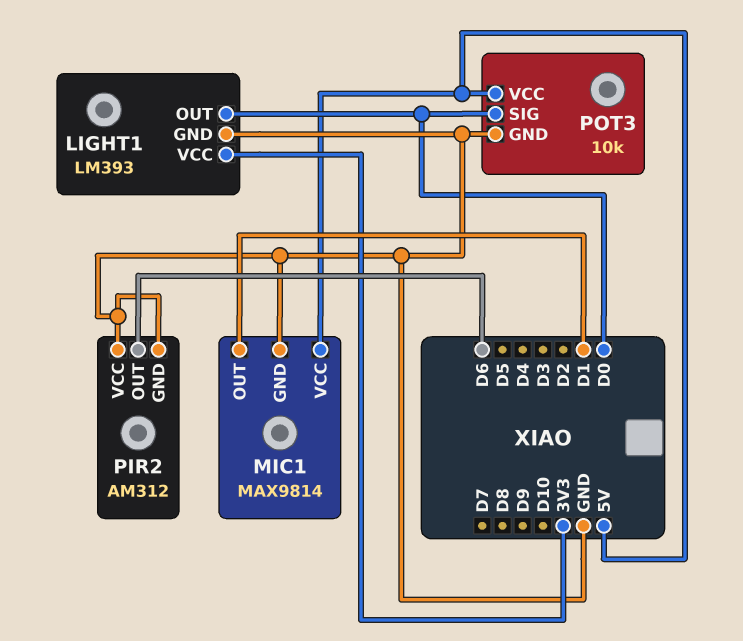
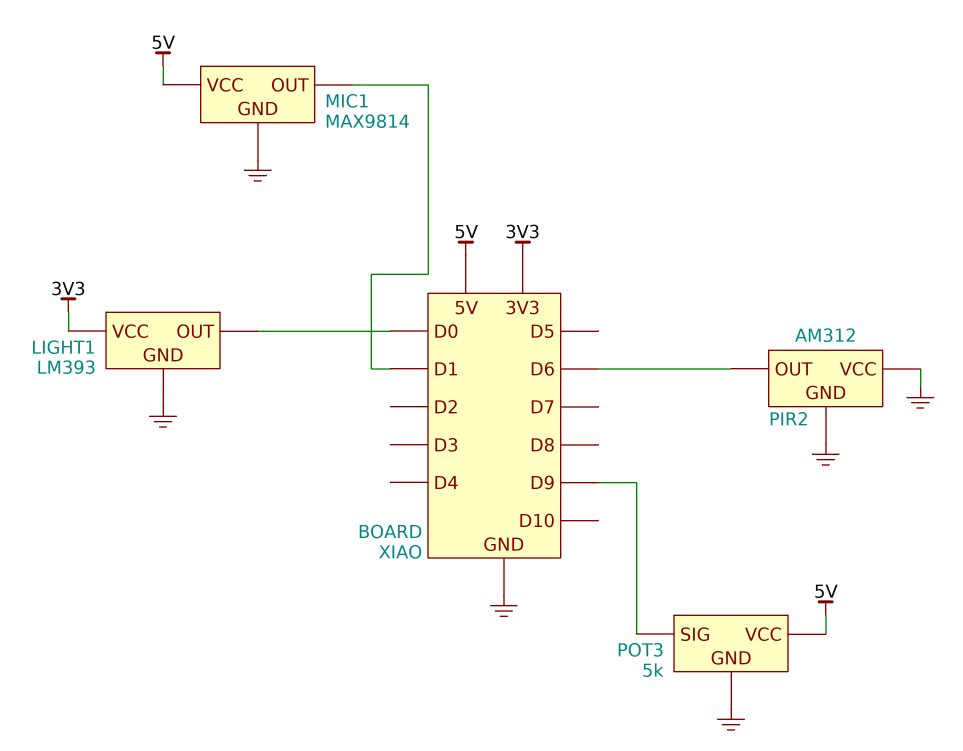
POT3: 10k -> 5k
POT3 pin SIG: D0 -> D9

